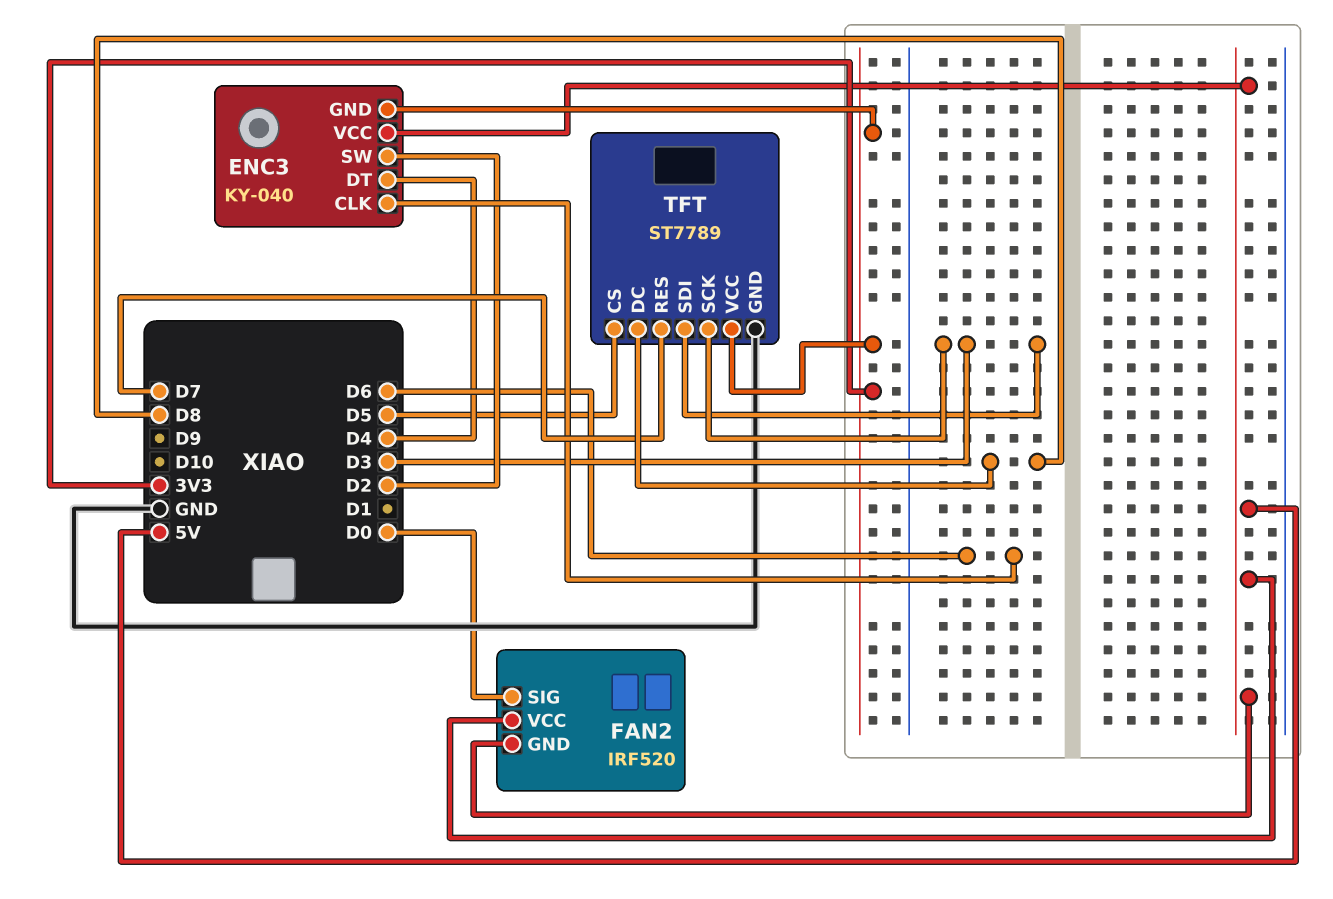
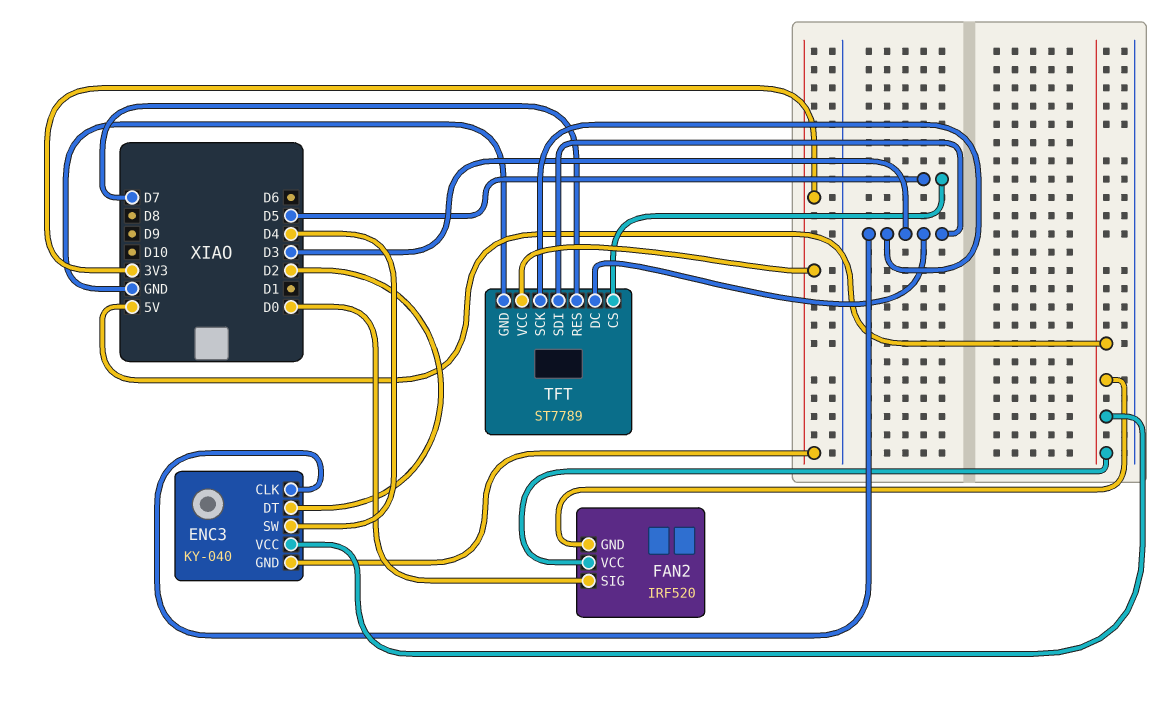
ENC3 pin CLK: D6 -> D3
ENC3 pin DT: D4 -> D2
ENC3 pin SW: D2 -> D4
TFT pin DC: D8 -> D3

